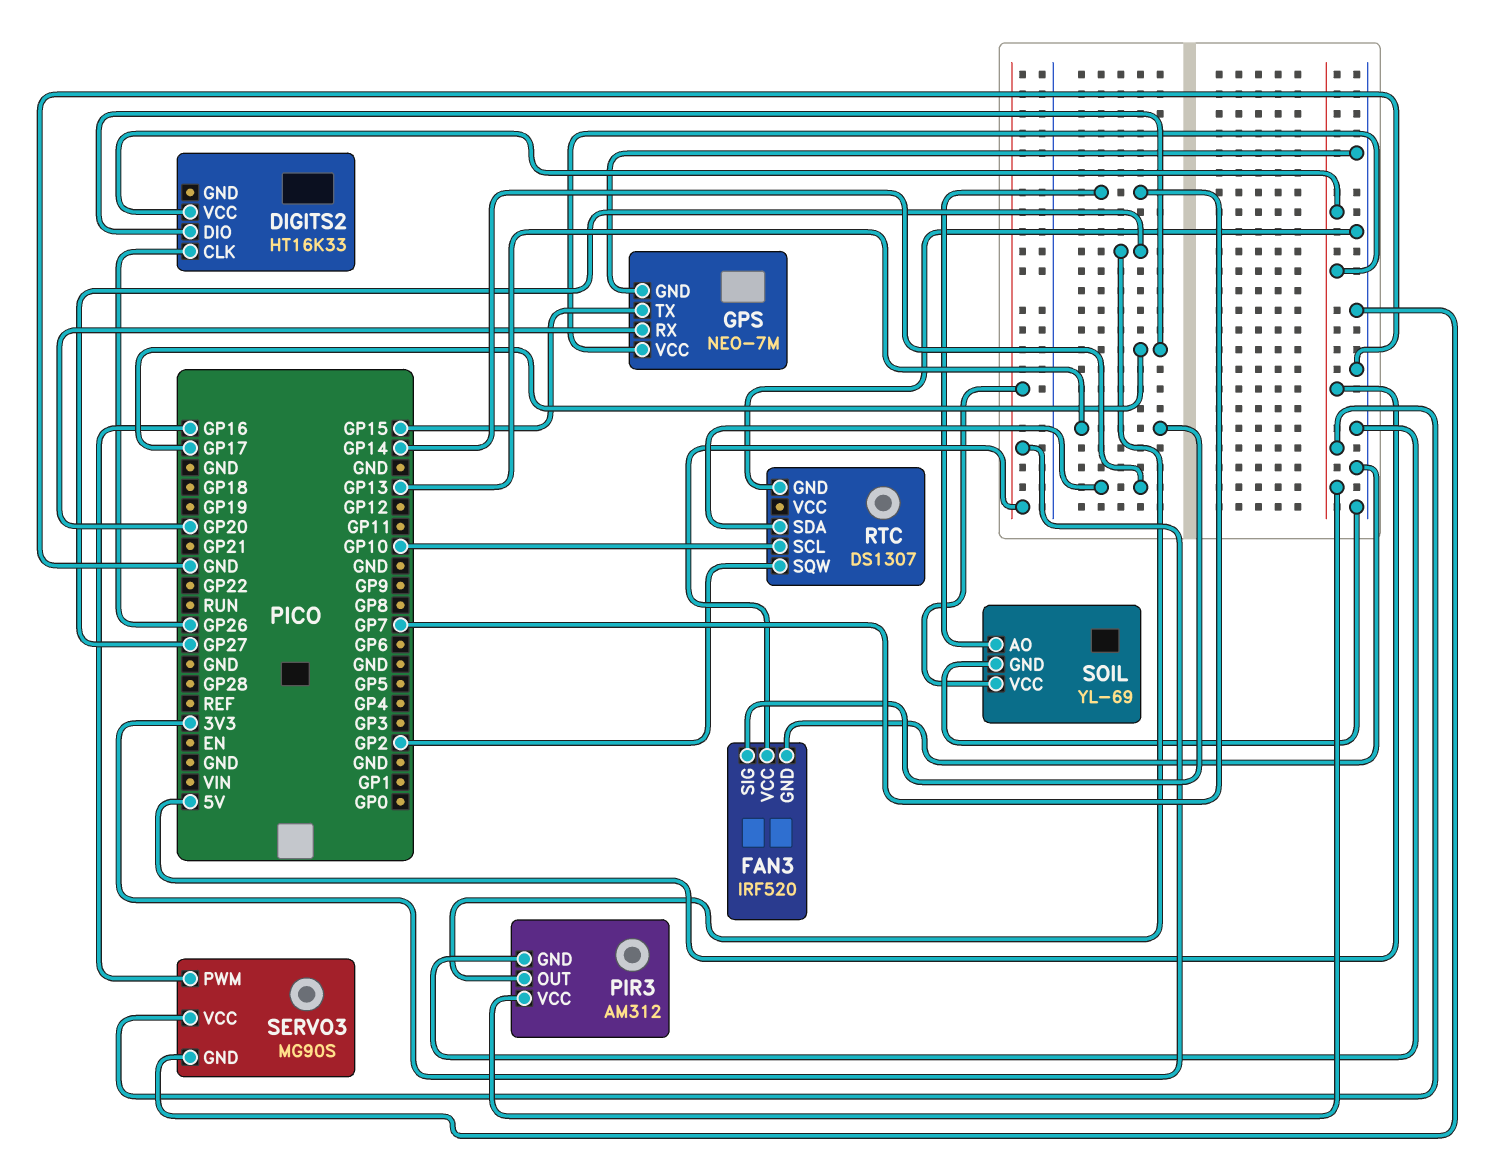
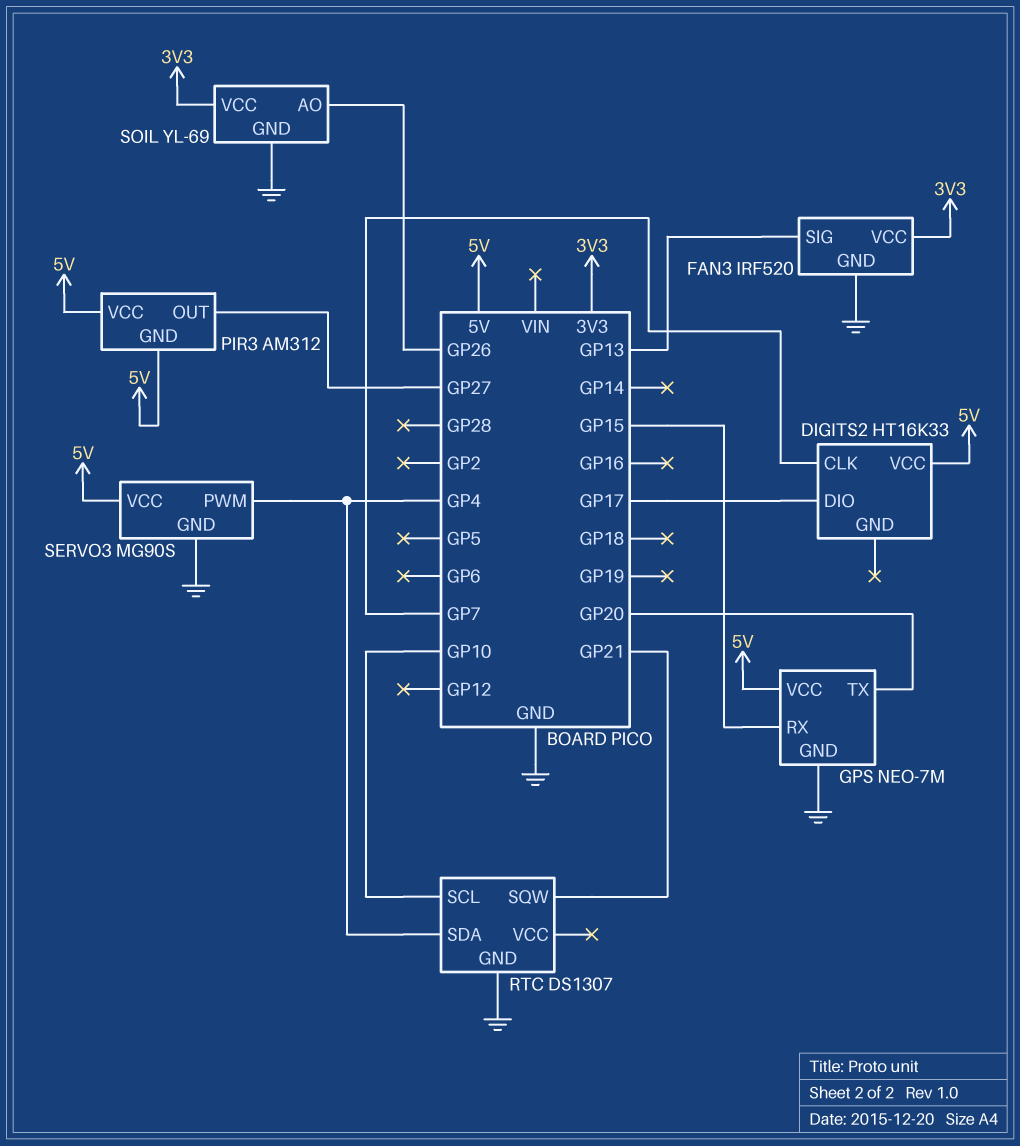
DIGITS2 pin CLK: GP26 -> GP7
GPS pin RX: GP20 -> GP15
GPS pin TX: GP15 -> GP20
PIR3 pin GND: GND -> 5V
RTC pin SDA: GP14 -> GP4
RTC pin SQW: GP2 -> GP21
SERVO3 pin PWM: GP16 -> GP4
SOIL pin AO: GP7 -> GP26

